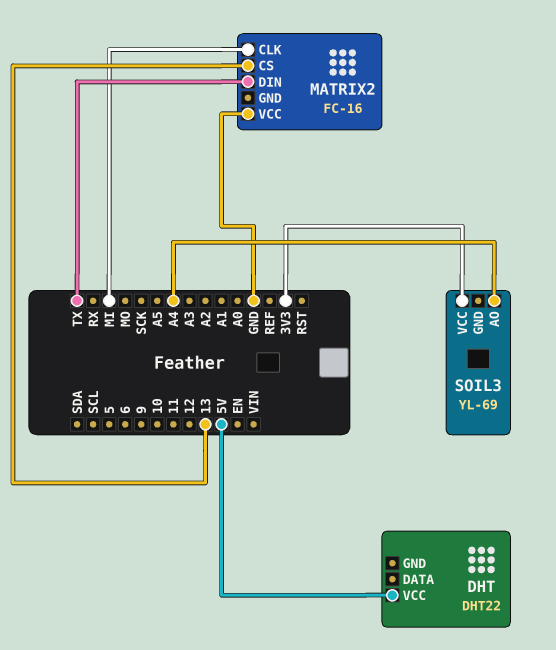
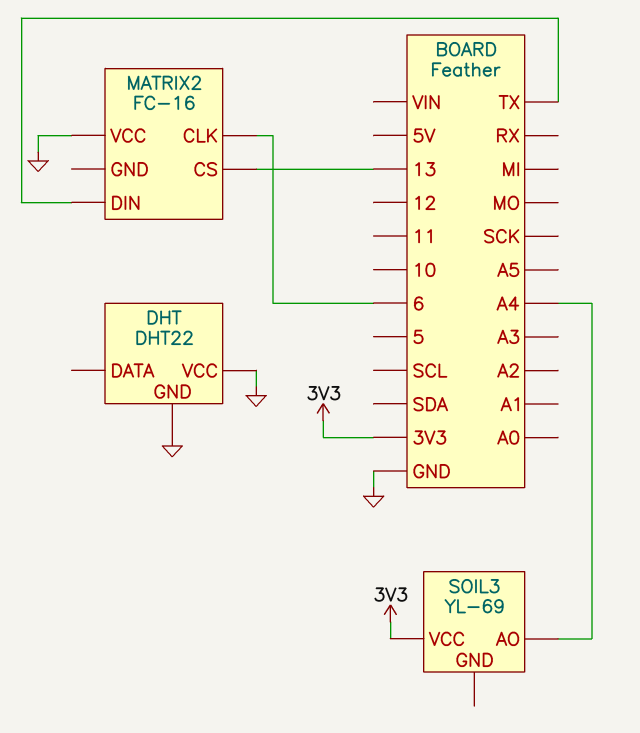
DHT pin GND: none -> GND
DHT pin VCC: 5V -> GND
MATRIX2 pin CLK: MI -> 6

